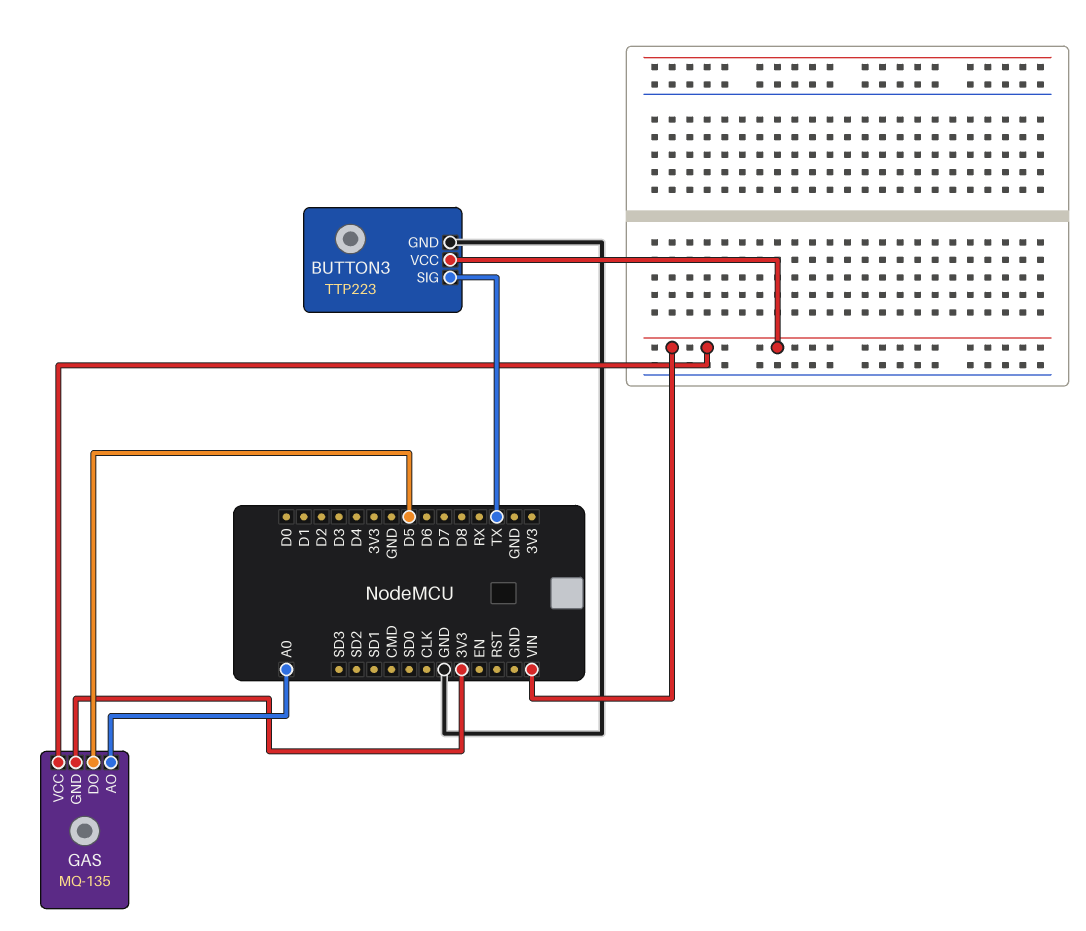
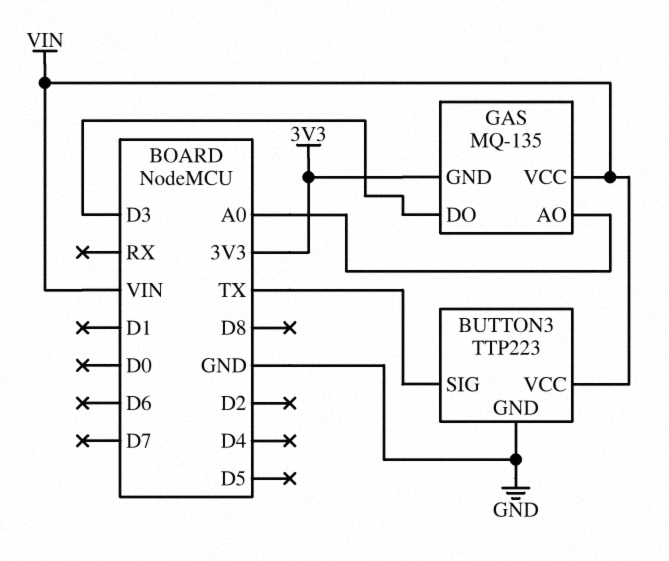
GAS pin DO: D5 -> D3

